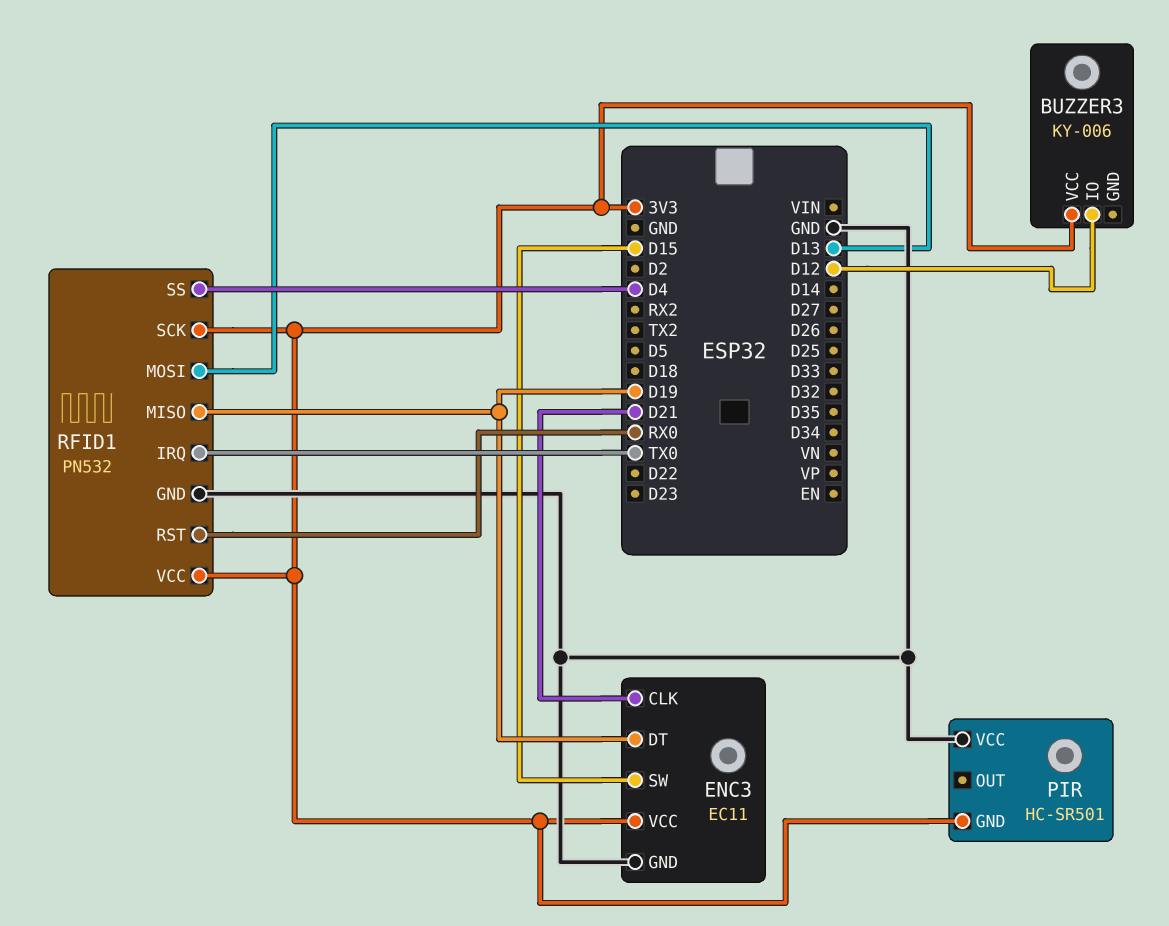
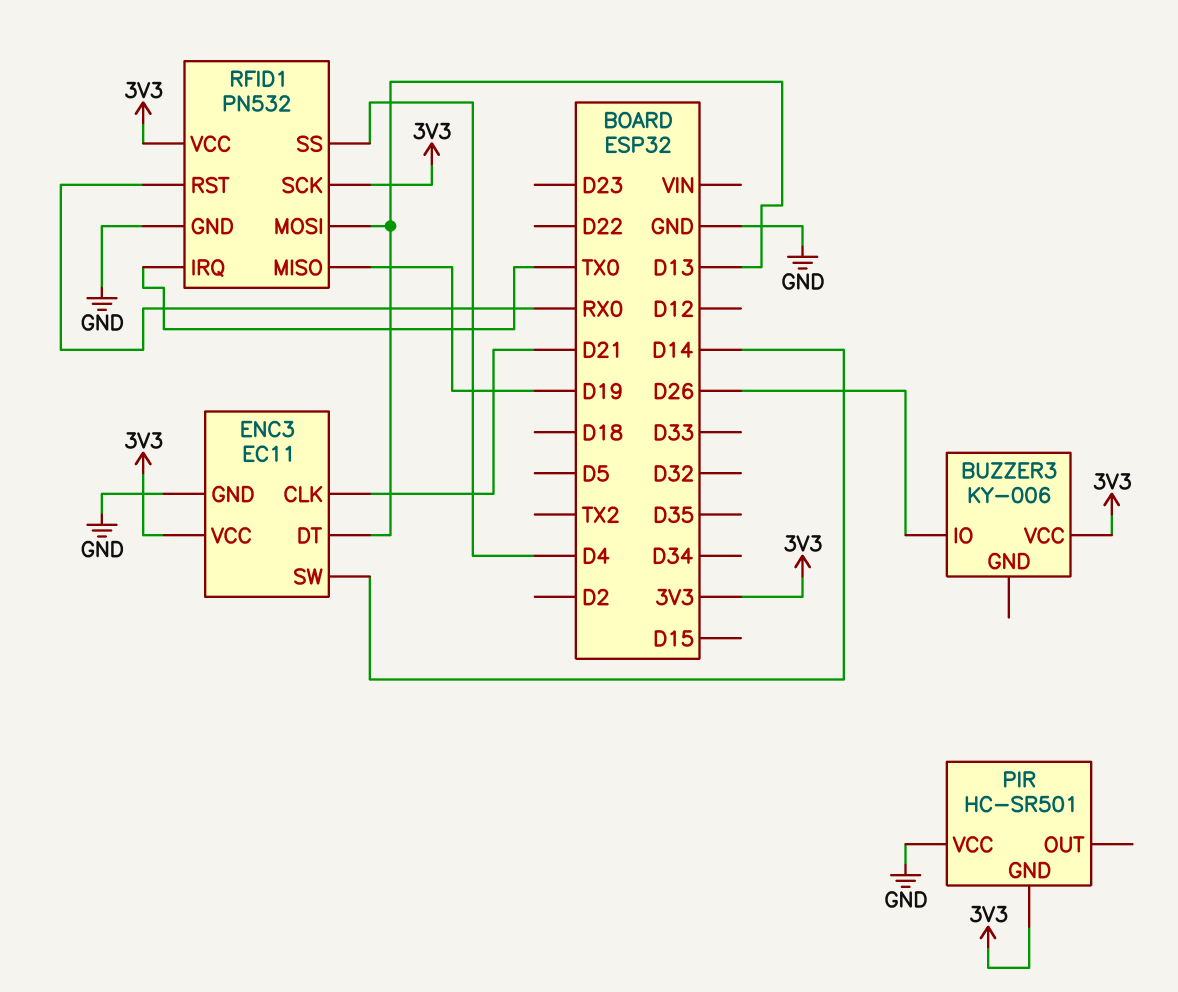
BUZZER3 pin IO: D12 -> D26
ENC3 pin DT: D19 -> D13
ENC3 pin SW: D15 -> D14

